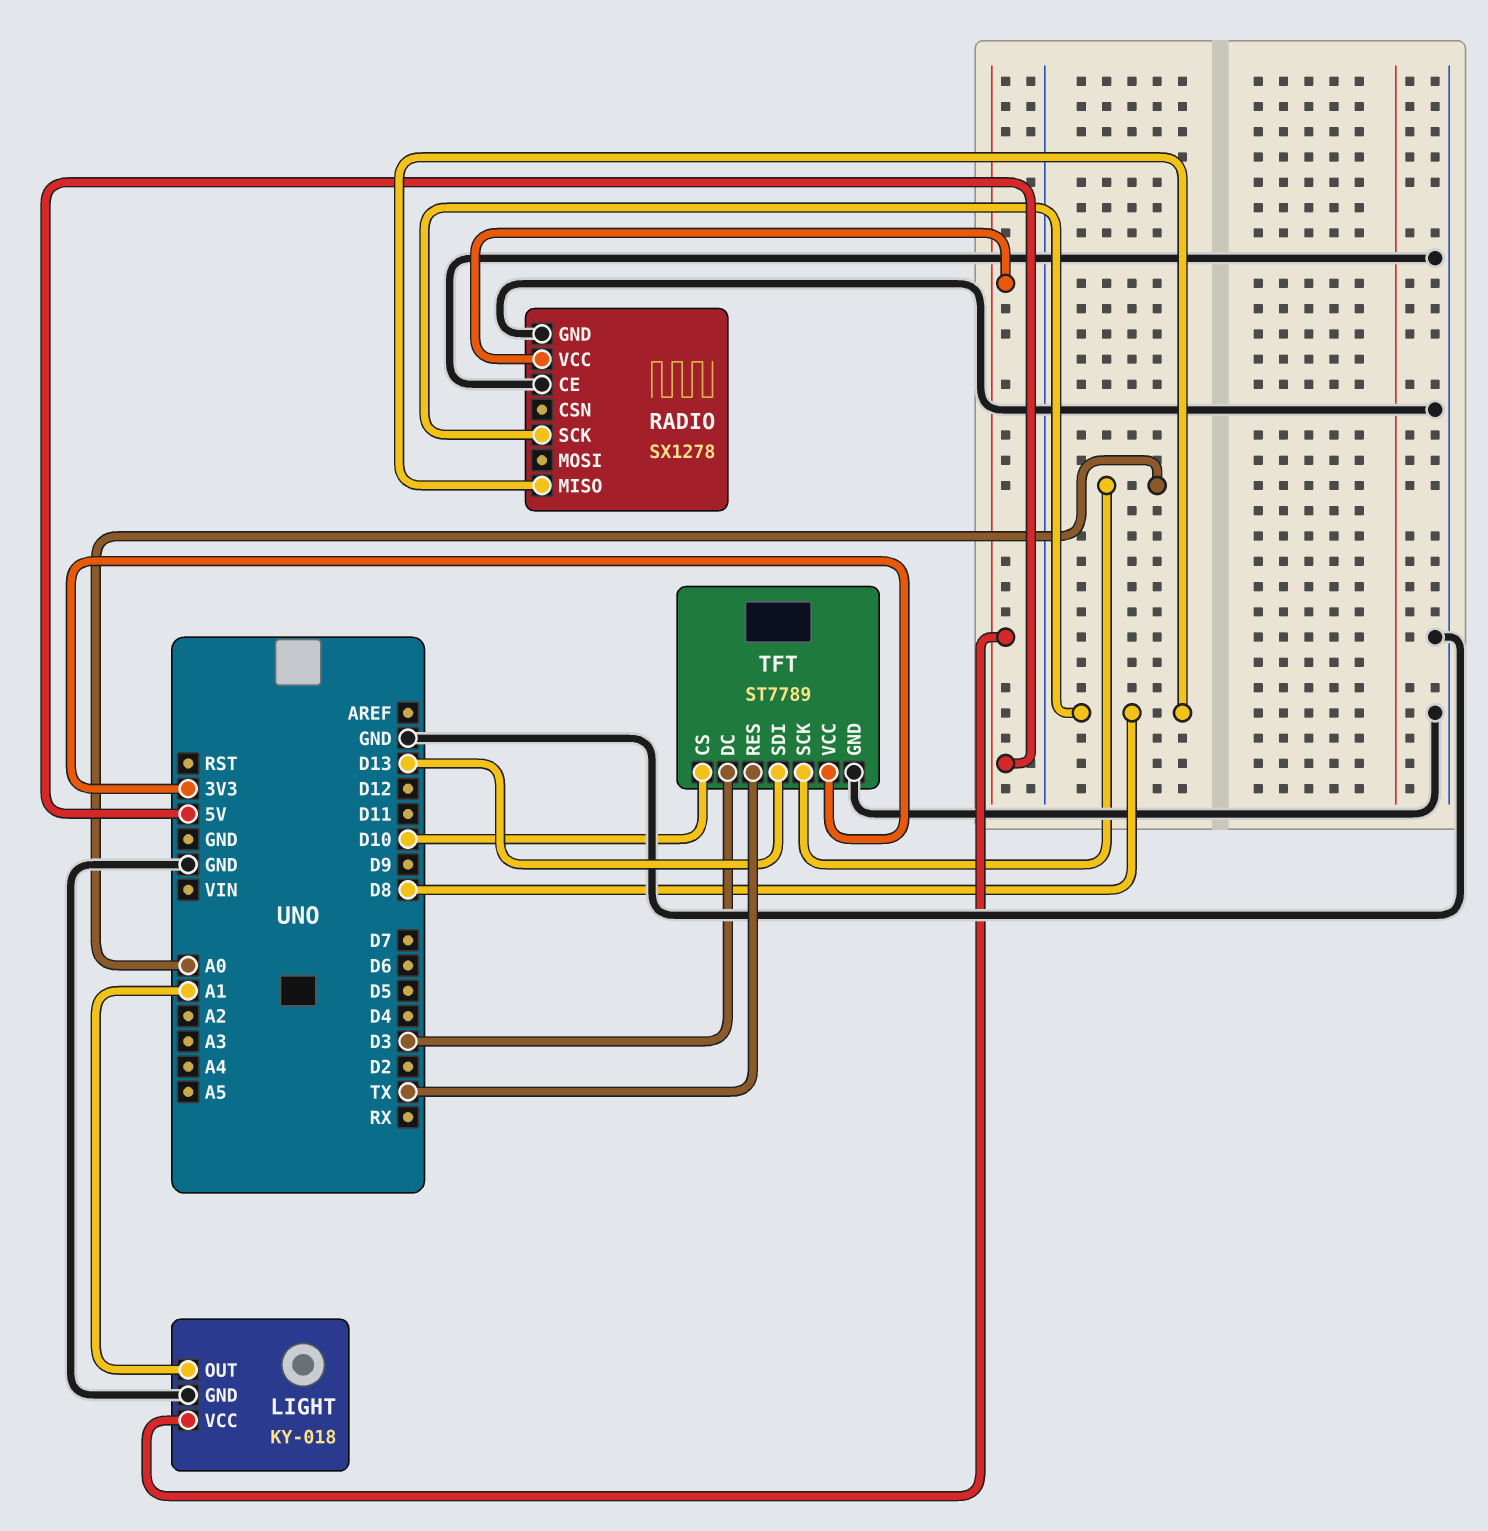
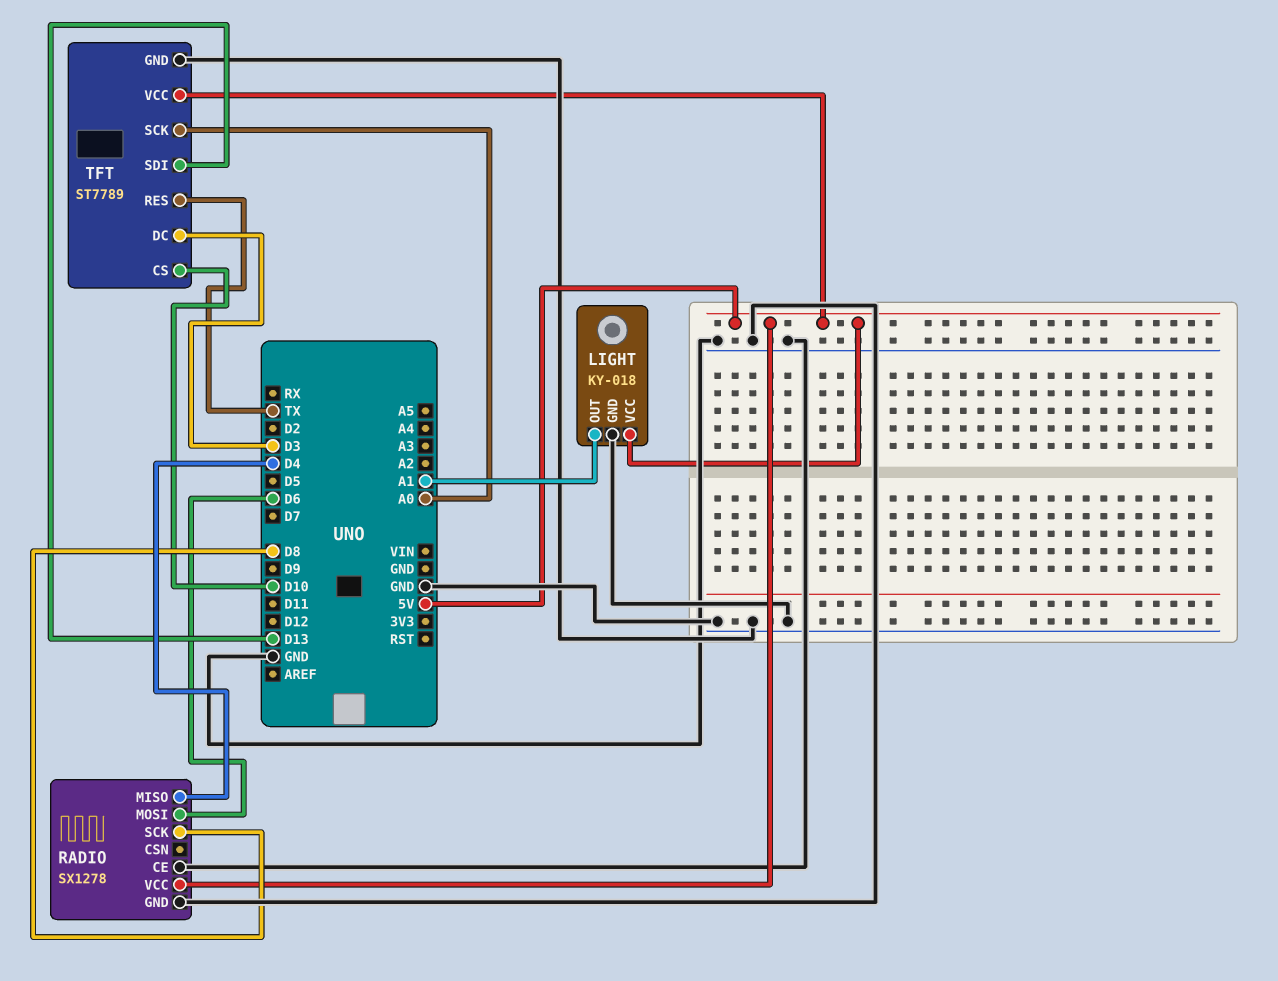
RADIO pin MISO: D8 -> D4
RADIO pin MOSI: none -> D6
TFT pin VCC: 3V3 -> 5V

